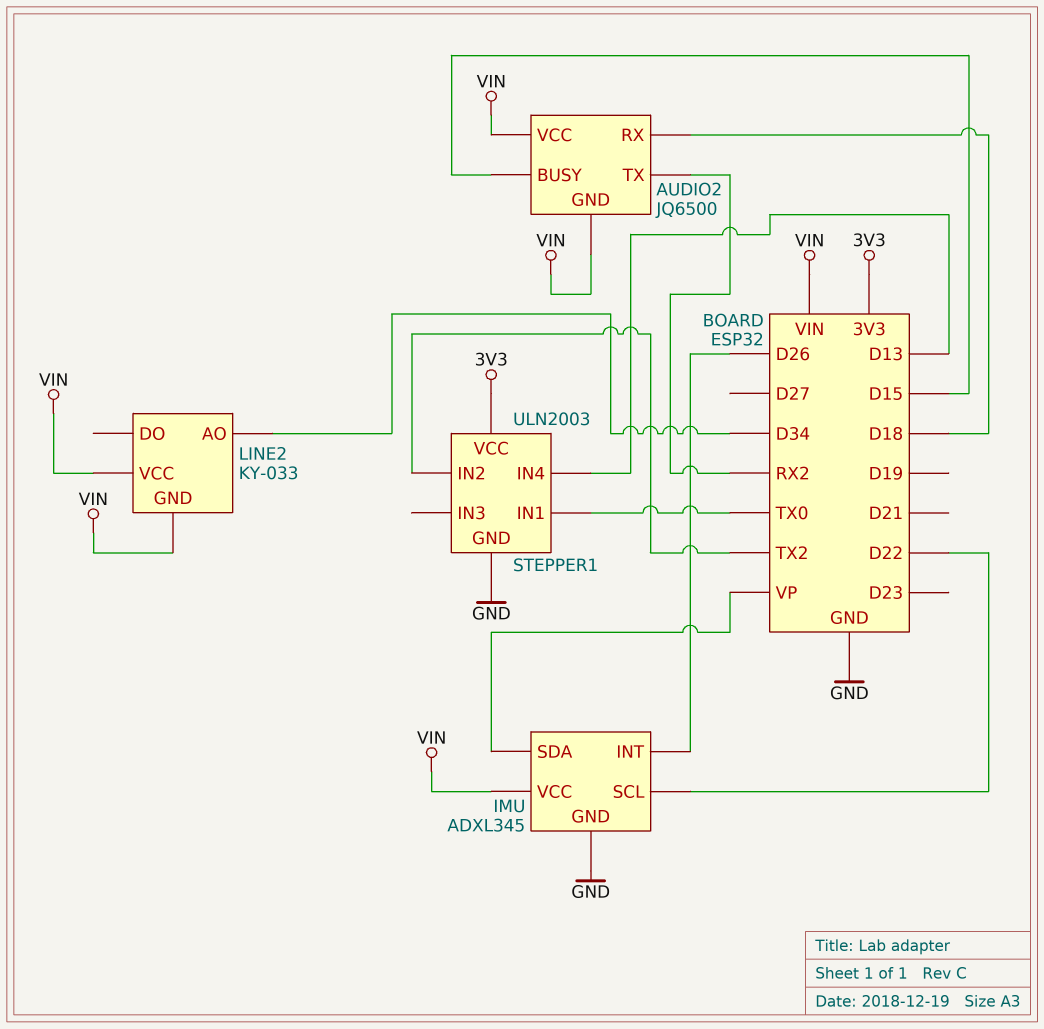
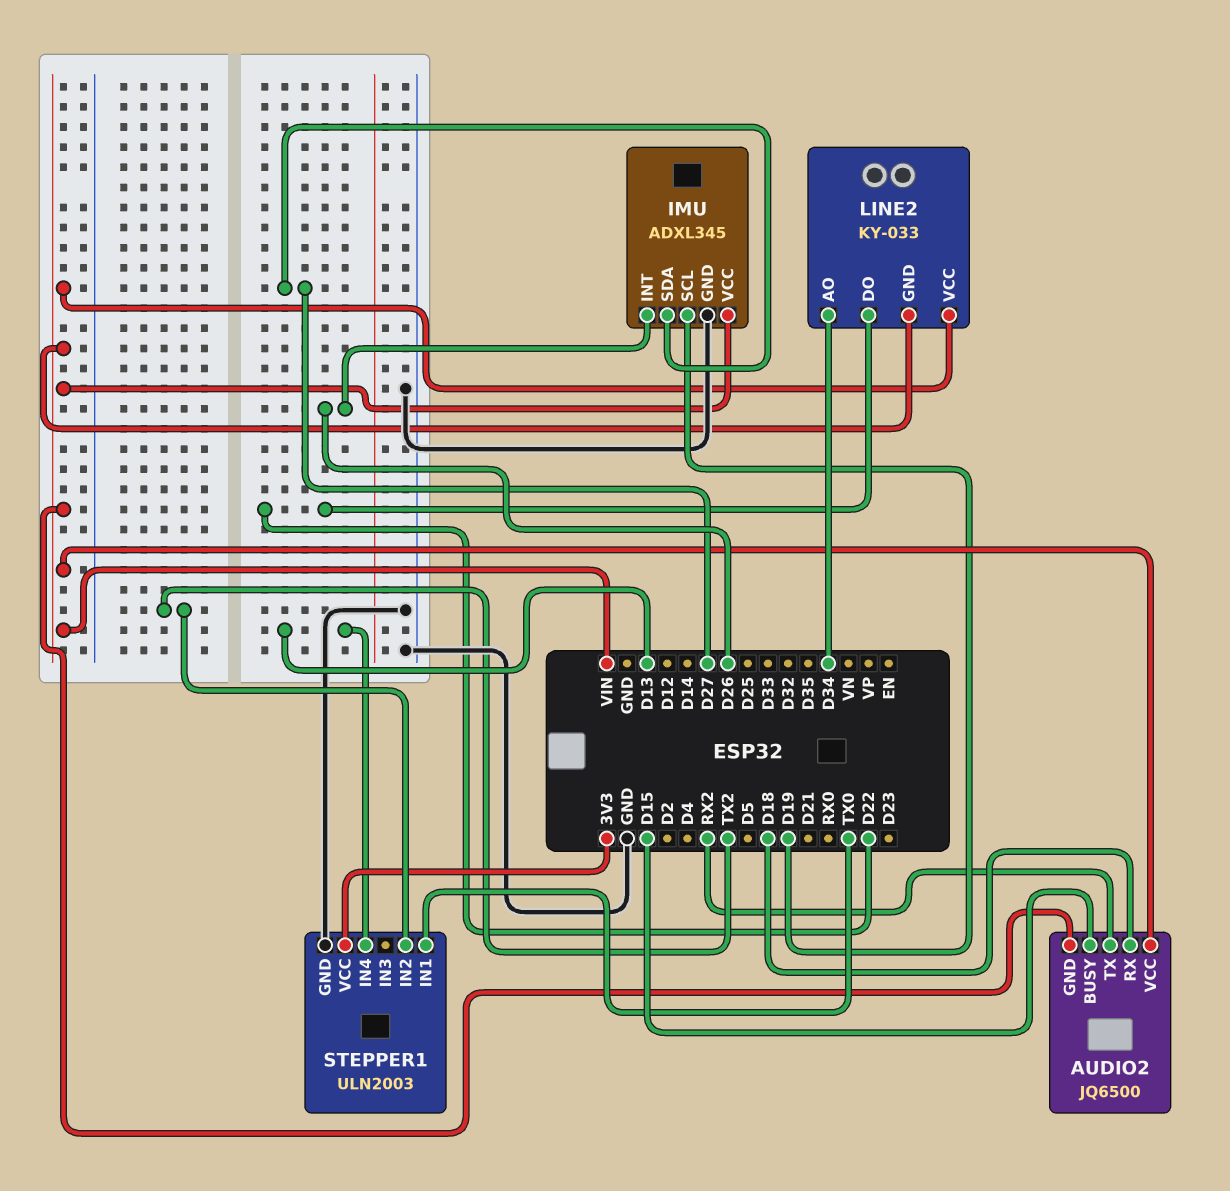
IMU pin SCL: D22 -> D19
IMU pin SDA: VP -> D27
LINE2 pin DO: none -> D22

